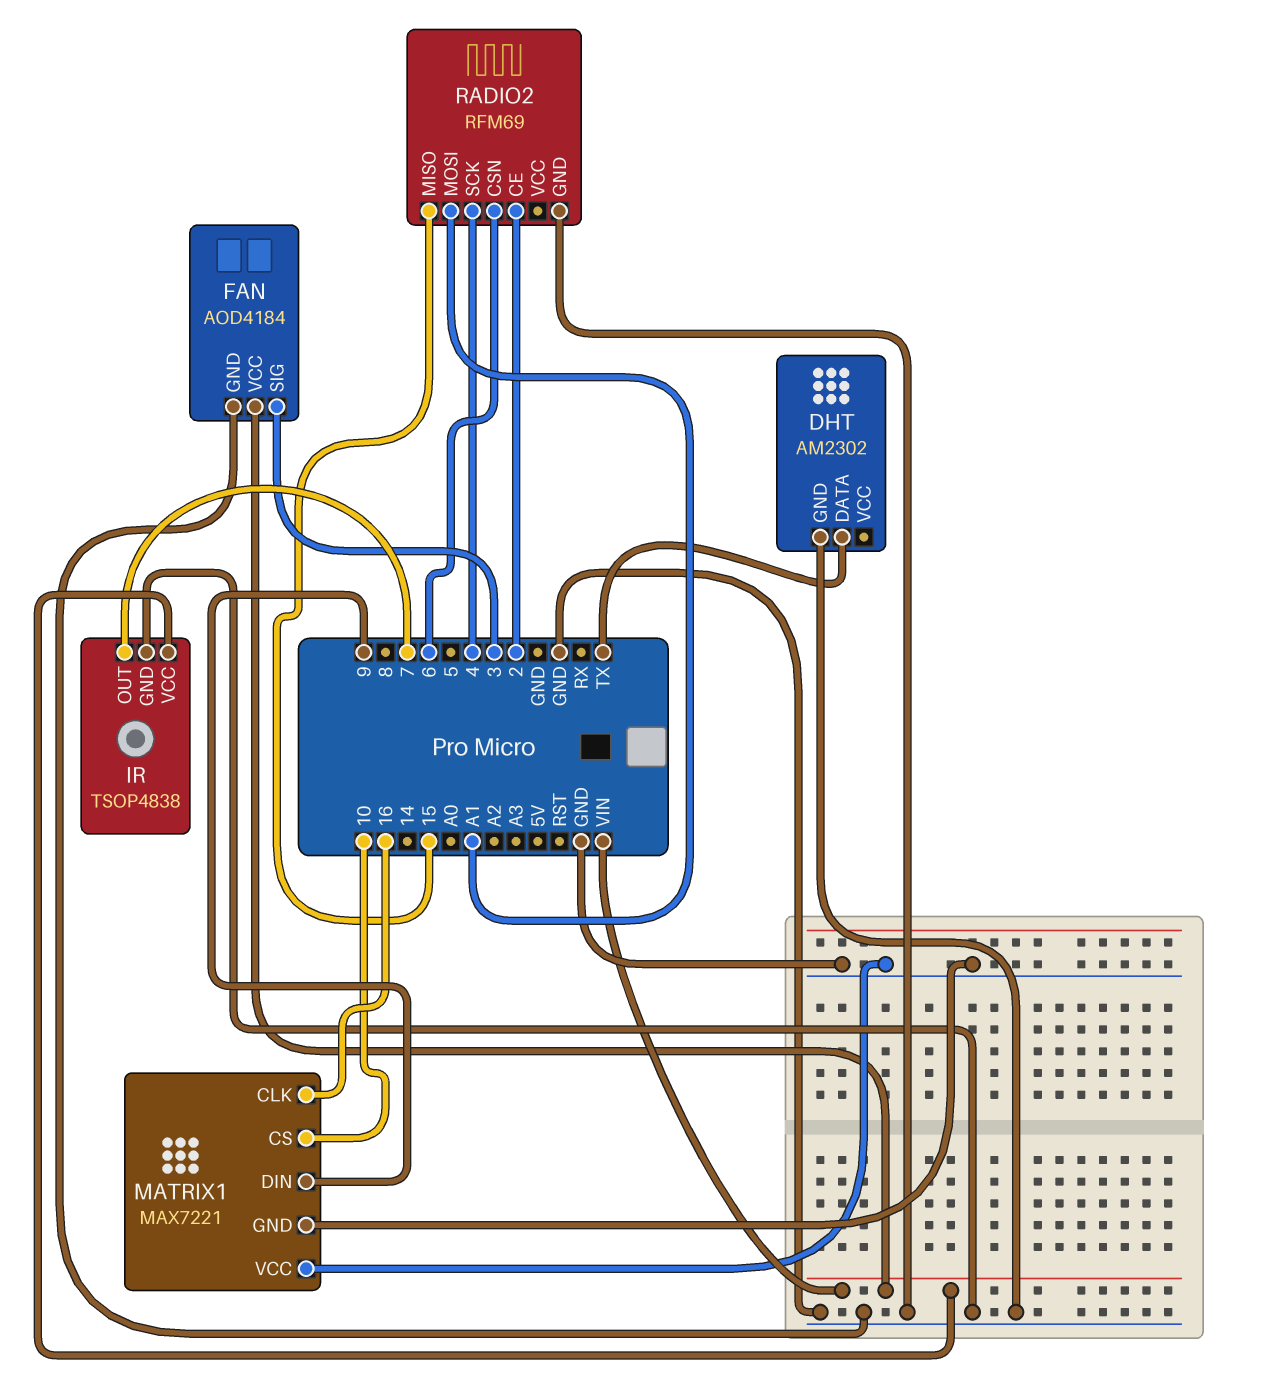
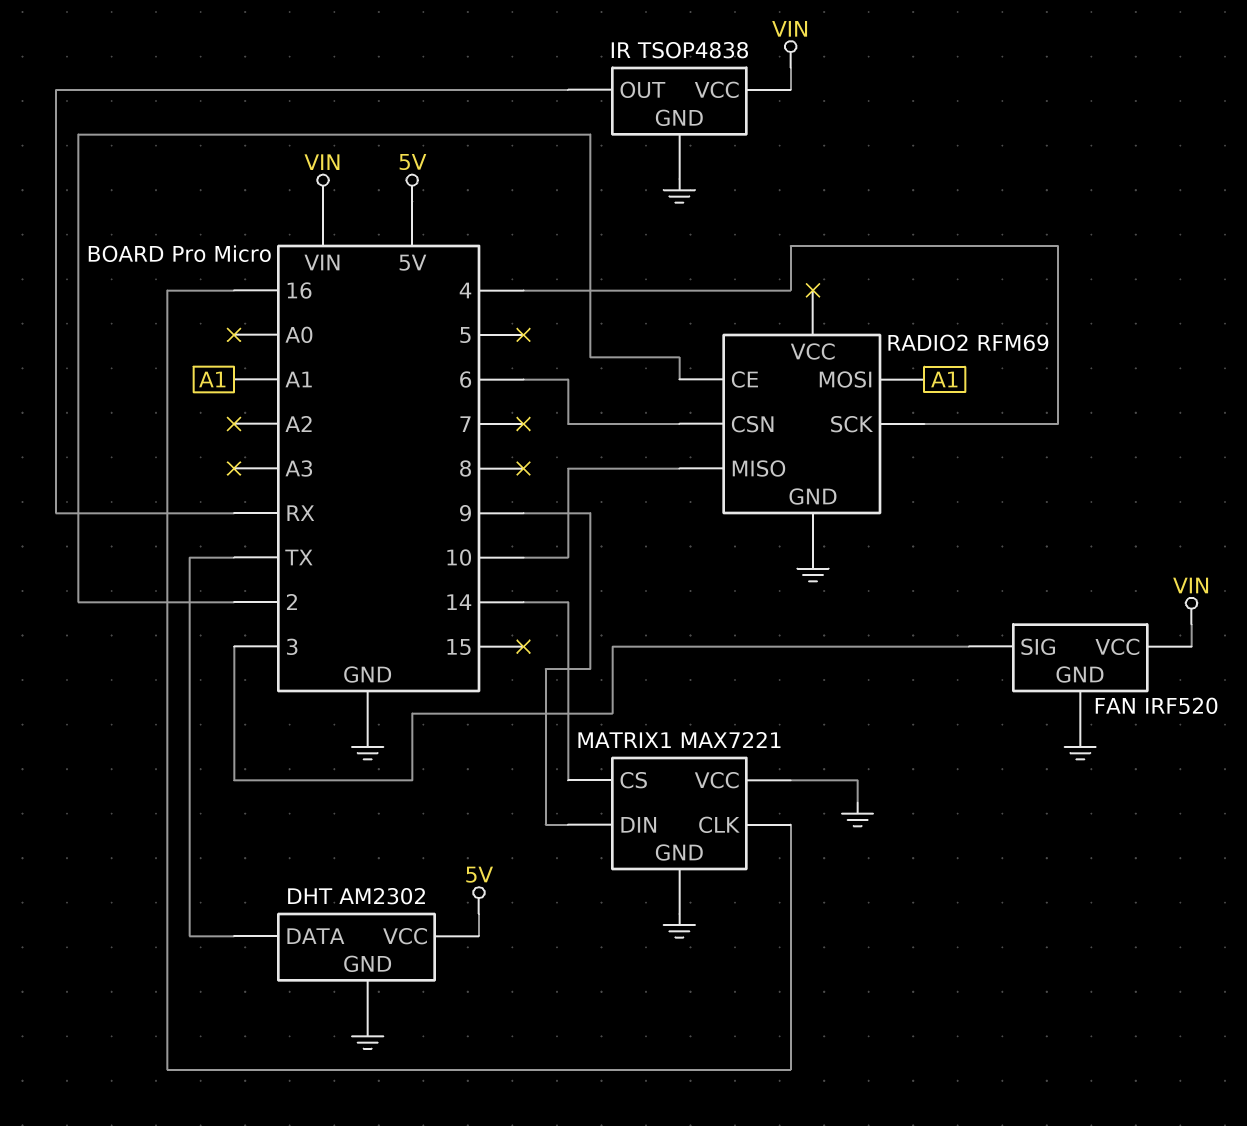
DHT pin VCC: none -> 5V
FAN: AOD4184 -> IRF520
IR pin OUT: 7 -> RX
MATRIX1 pin CS: 10 -> 14
RADIO2 pin MISO: 15 -> 10

